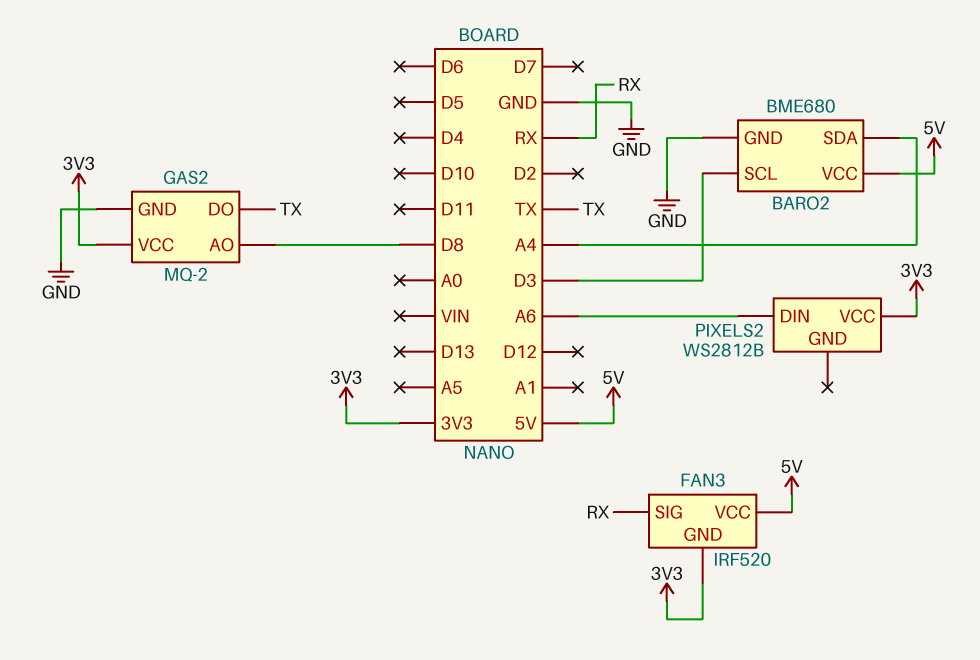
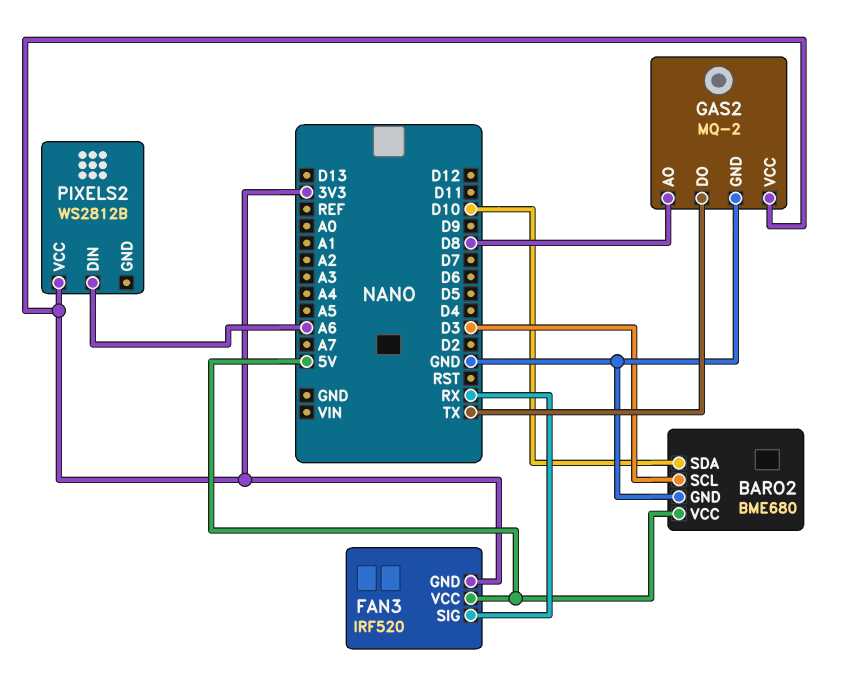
BARO2 pin SDA: A4 -> D10

